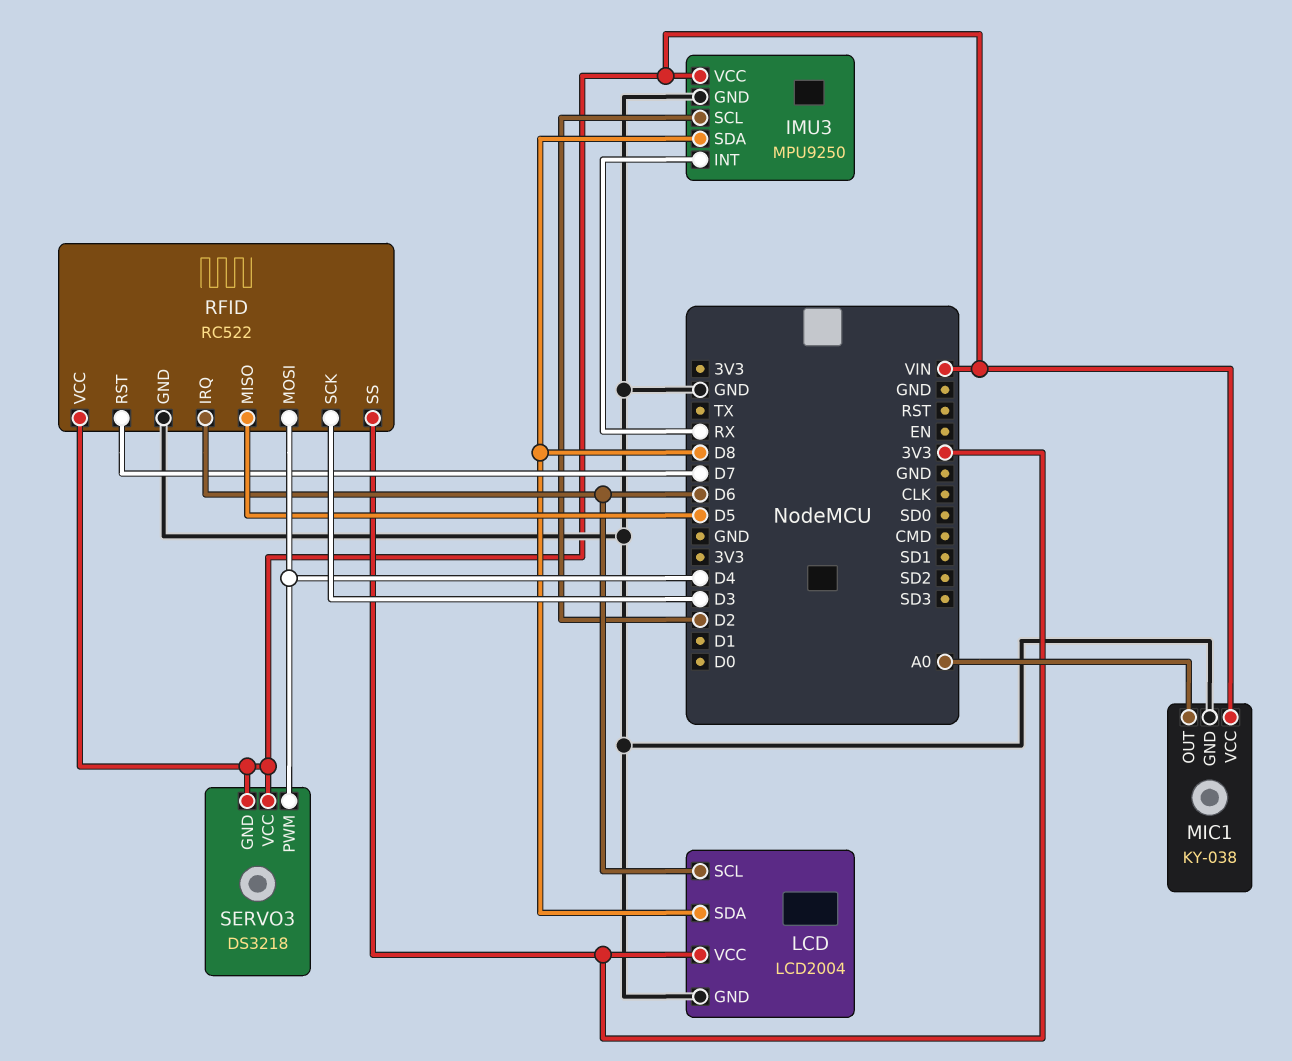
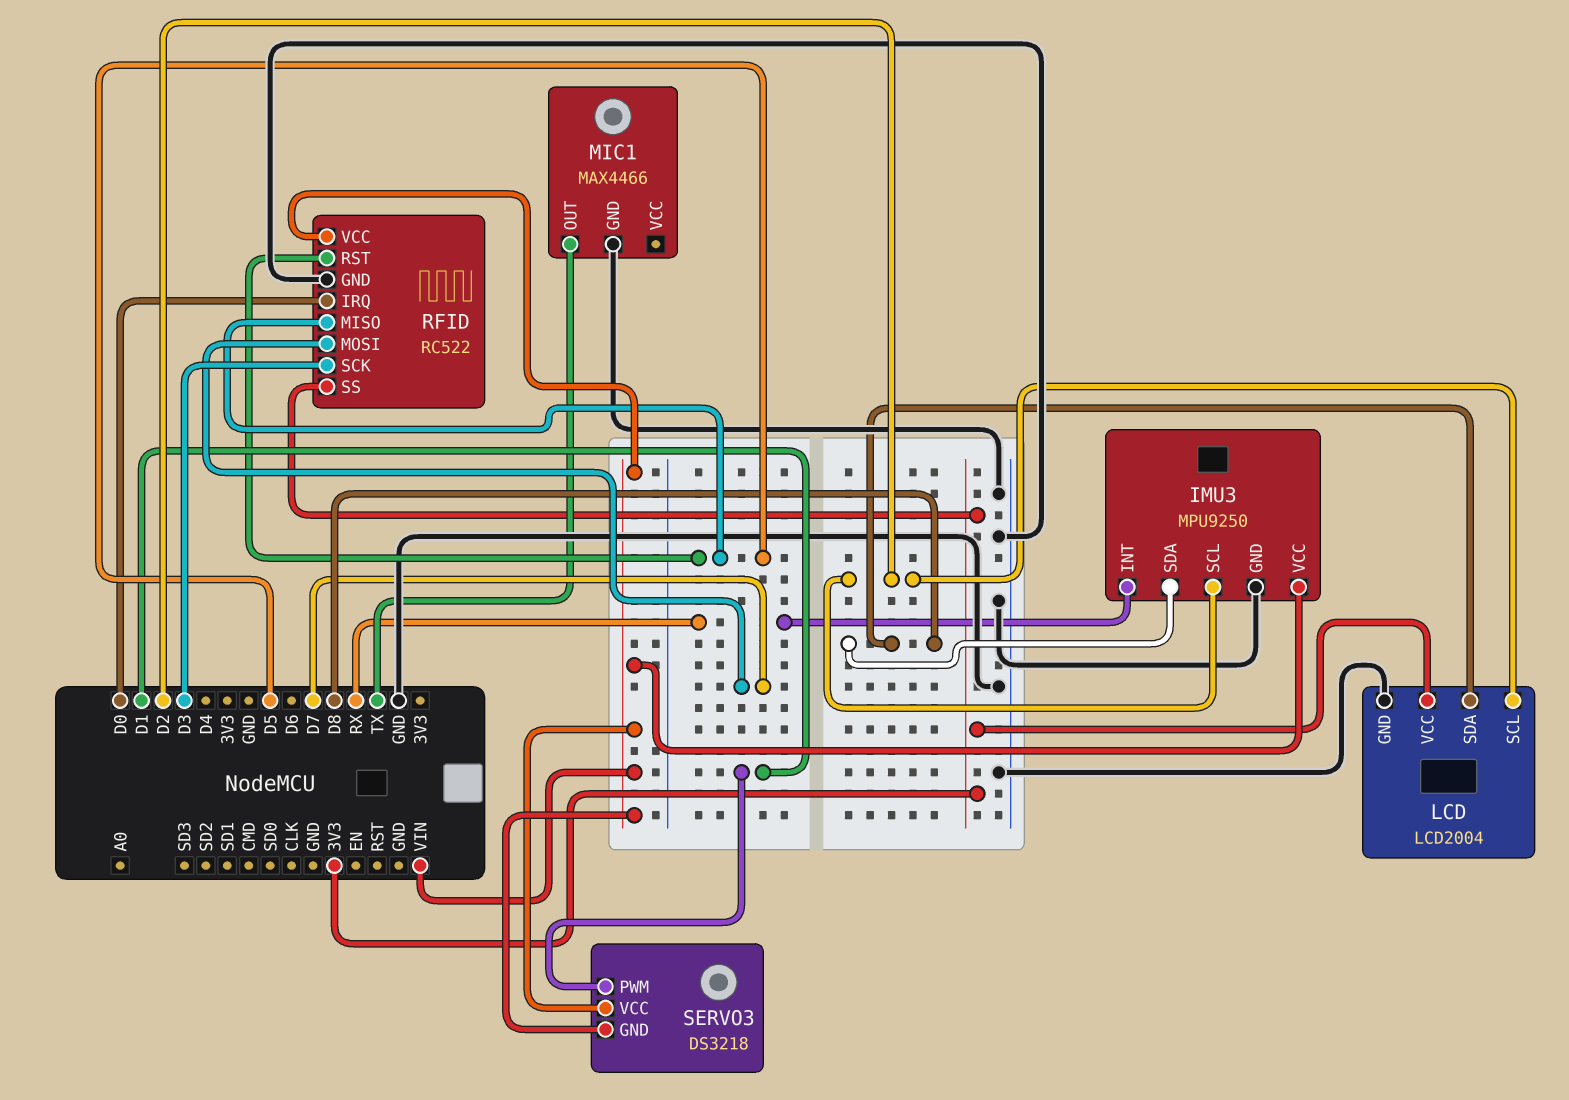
LCD pin SCL: D6 -> D2
MIC1: KY-038 -> MAX4466
MIC1 pin OUT: A0 -> TX
MIC1 pin VCC: VIN -> none
RFID pin IRQ: D6 -> D0
RFID pin MOSI: D4 -> D7
RFID pin RST: D7 -> D5
SERVO3 pin PWM: D4 -> D1

